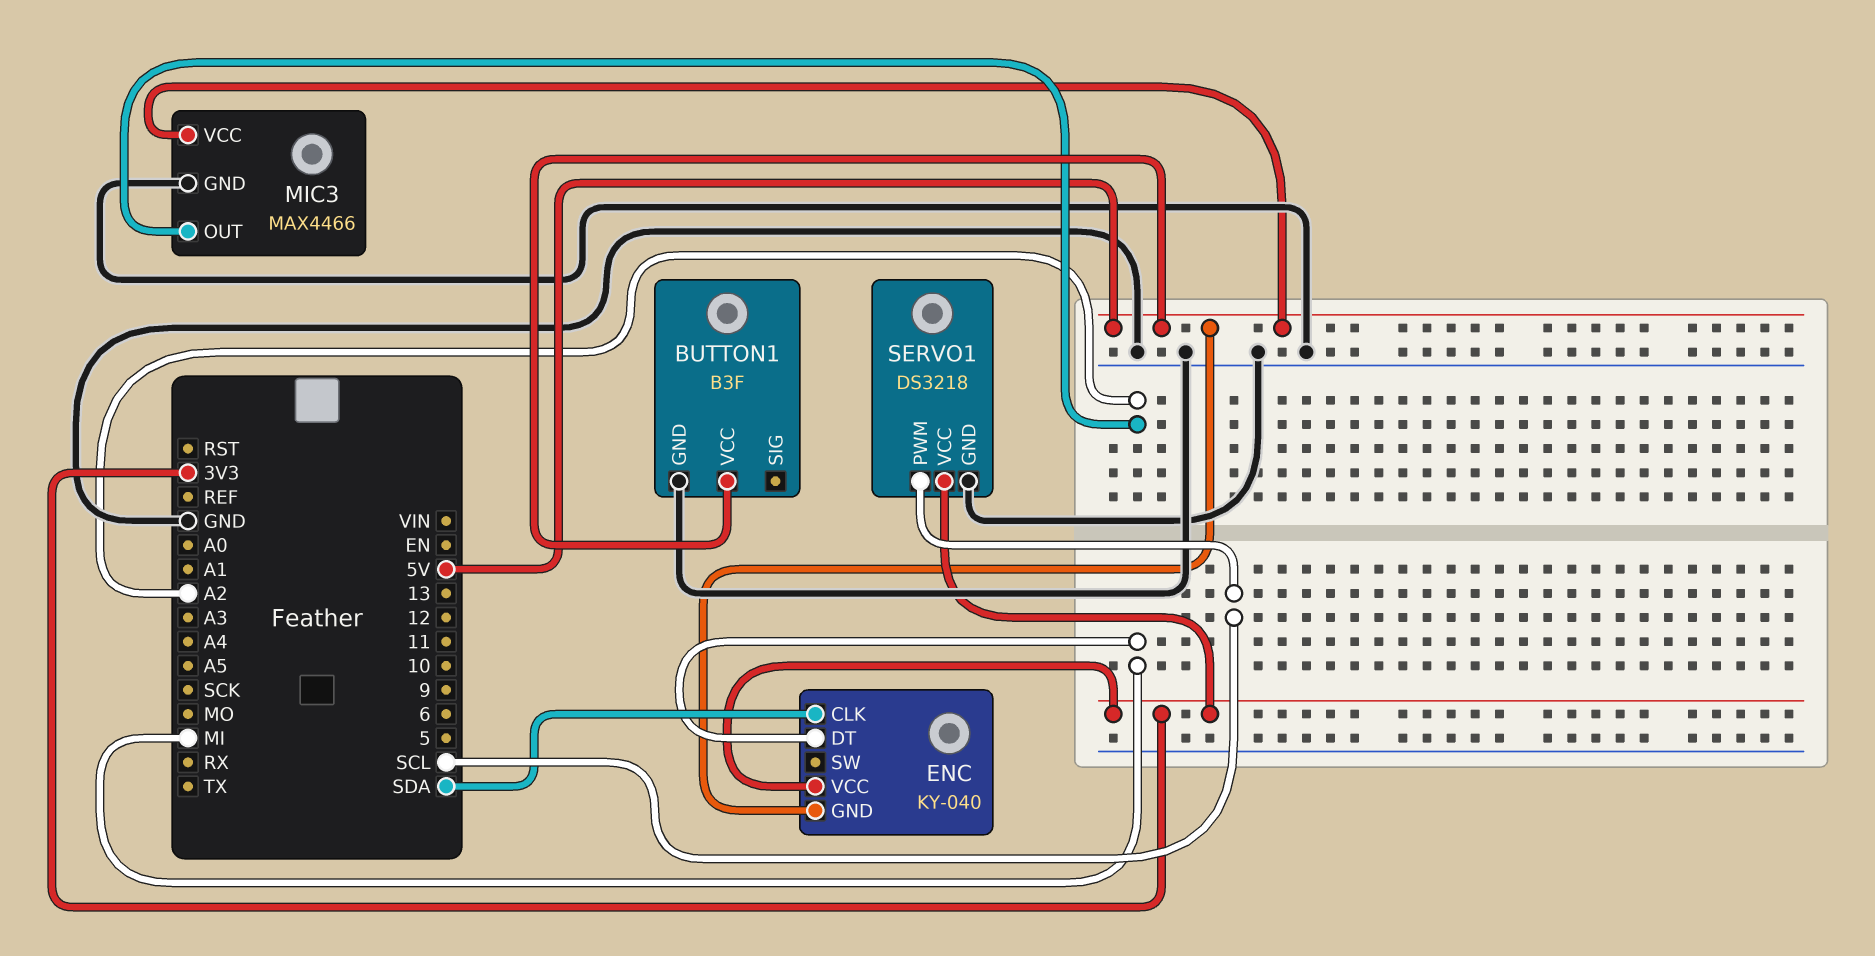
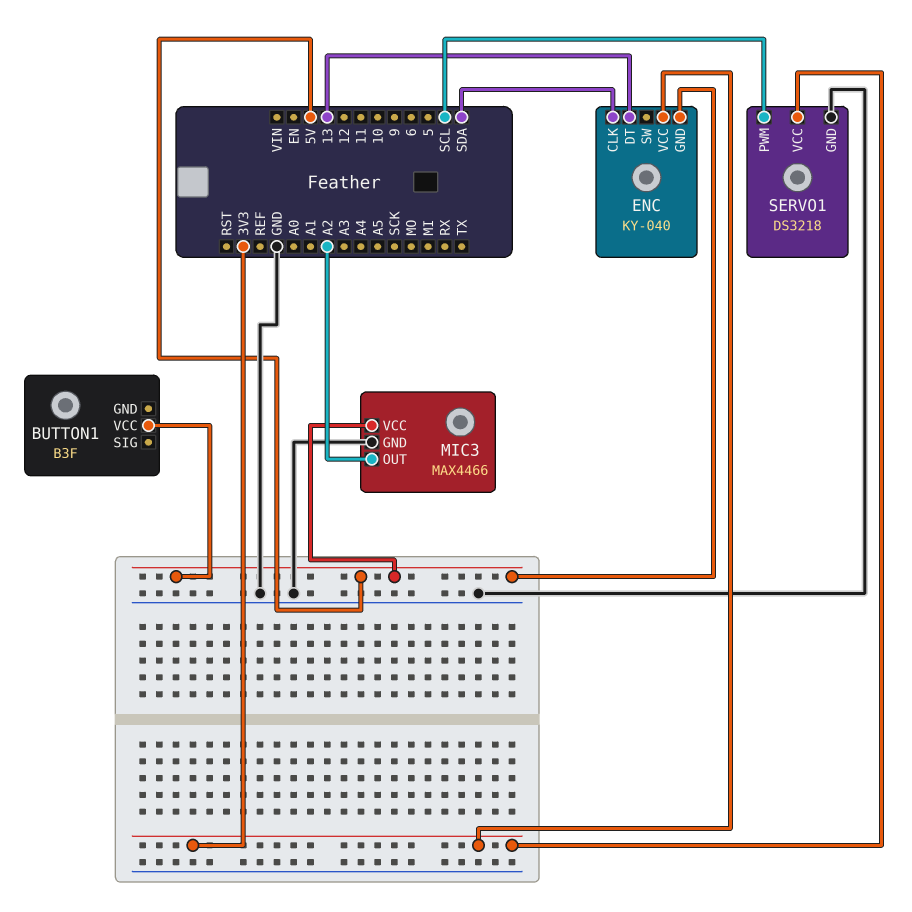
BUTTON1 pin GND: GND -> none
ENC pin DT: MI -> 13

